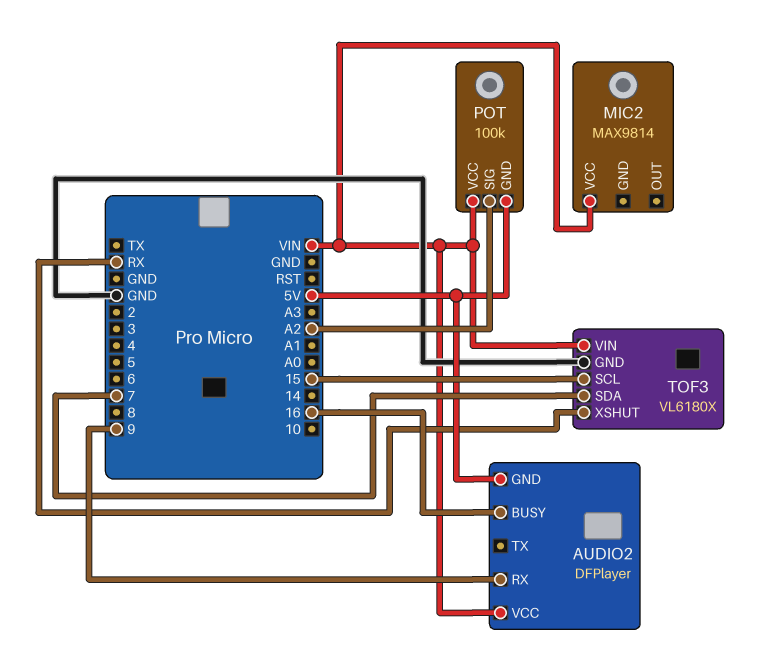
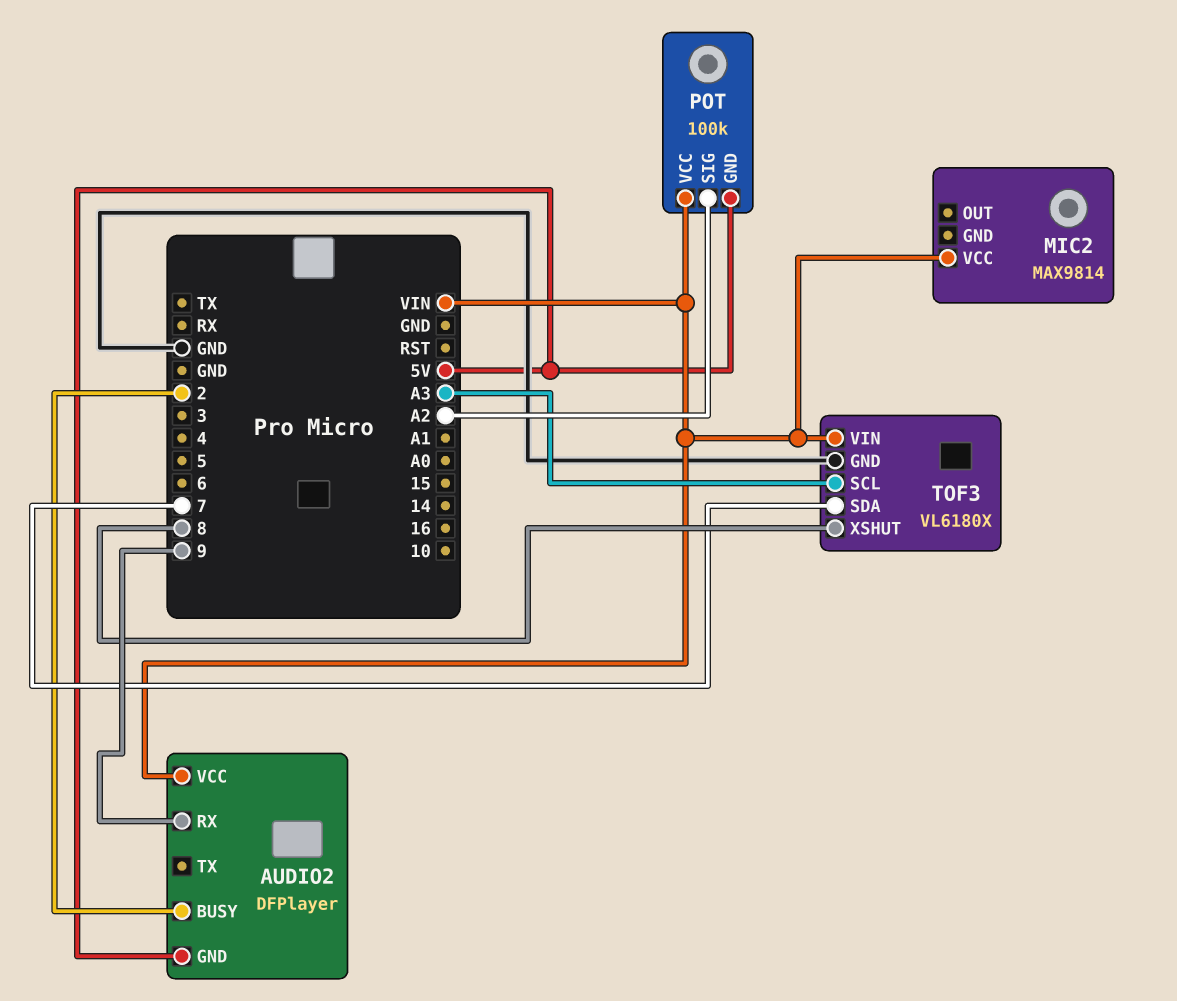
AUDIO2 pin BUSY: 16 -> 2
TOF3 pin SCL: 15 -> A3
TOF3 pin XSHUT: RX -> 8

